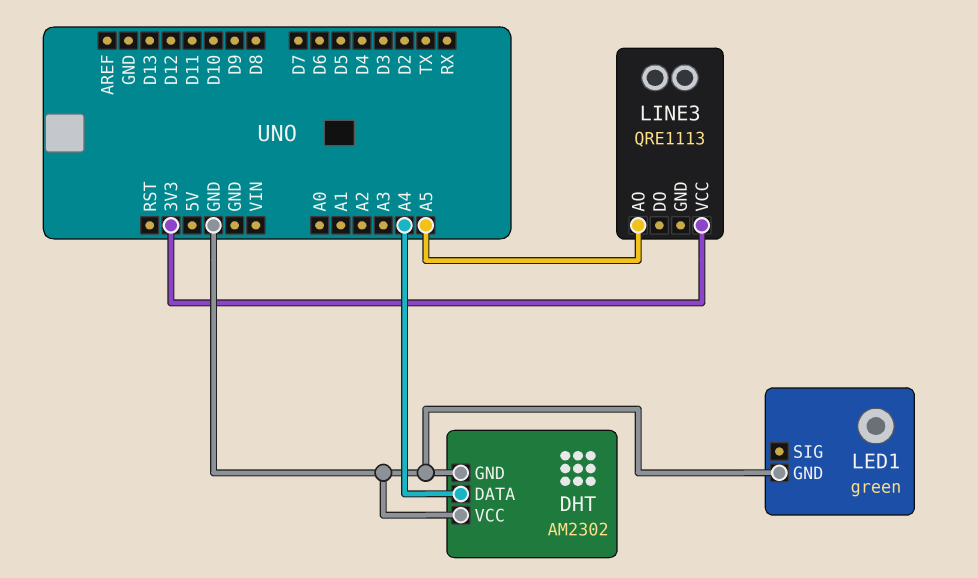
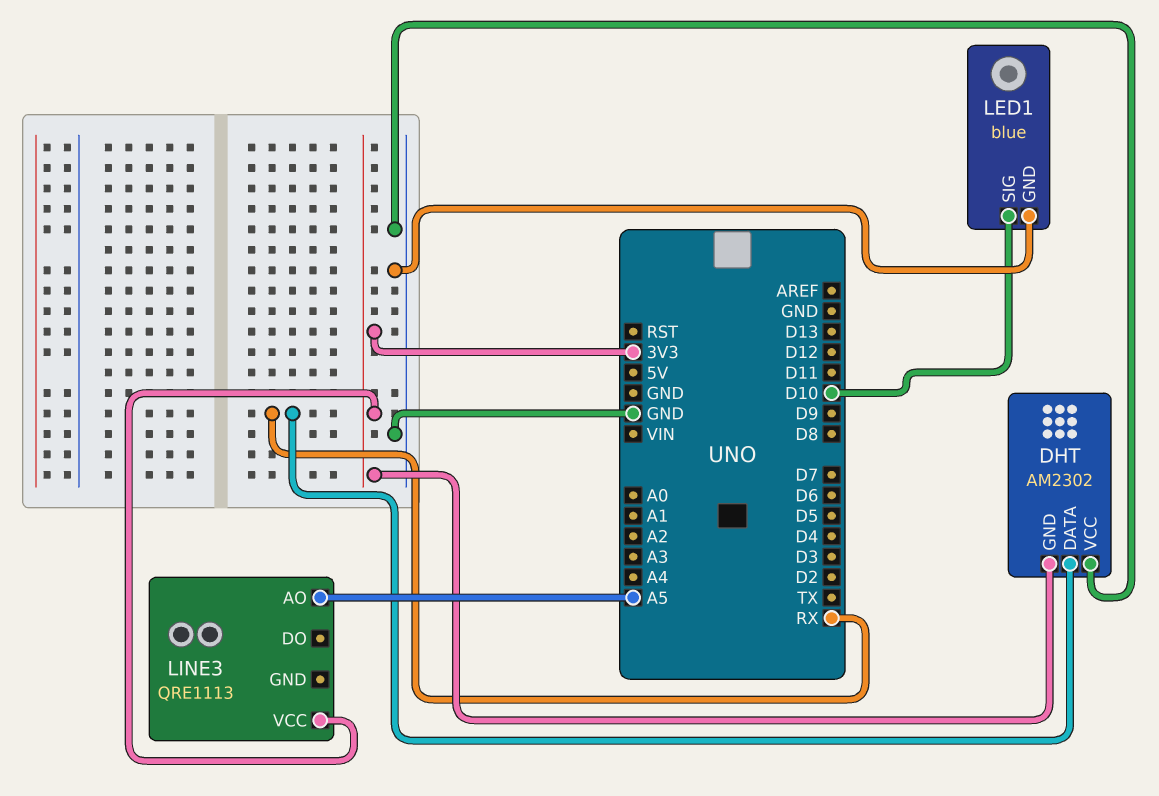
DHT pin DATA: A4 -> RX
DHT pin GND: GND -> 3V3
LED1: green -> blue
LED1 pin SIG: none -> D10

